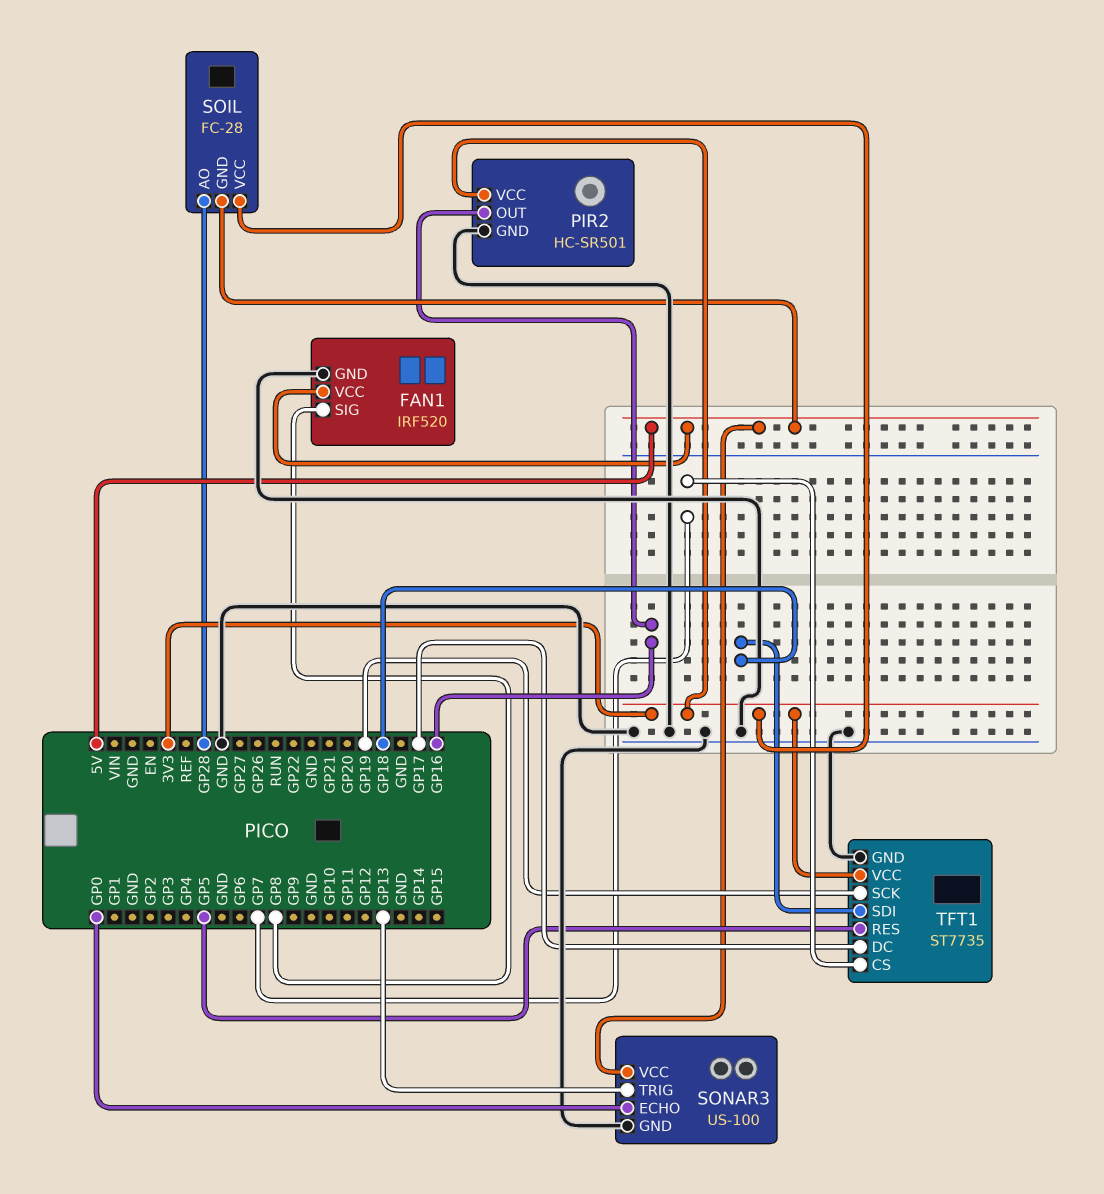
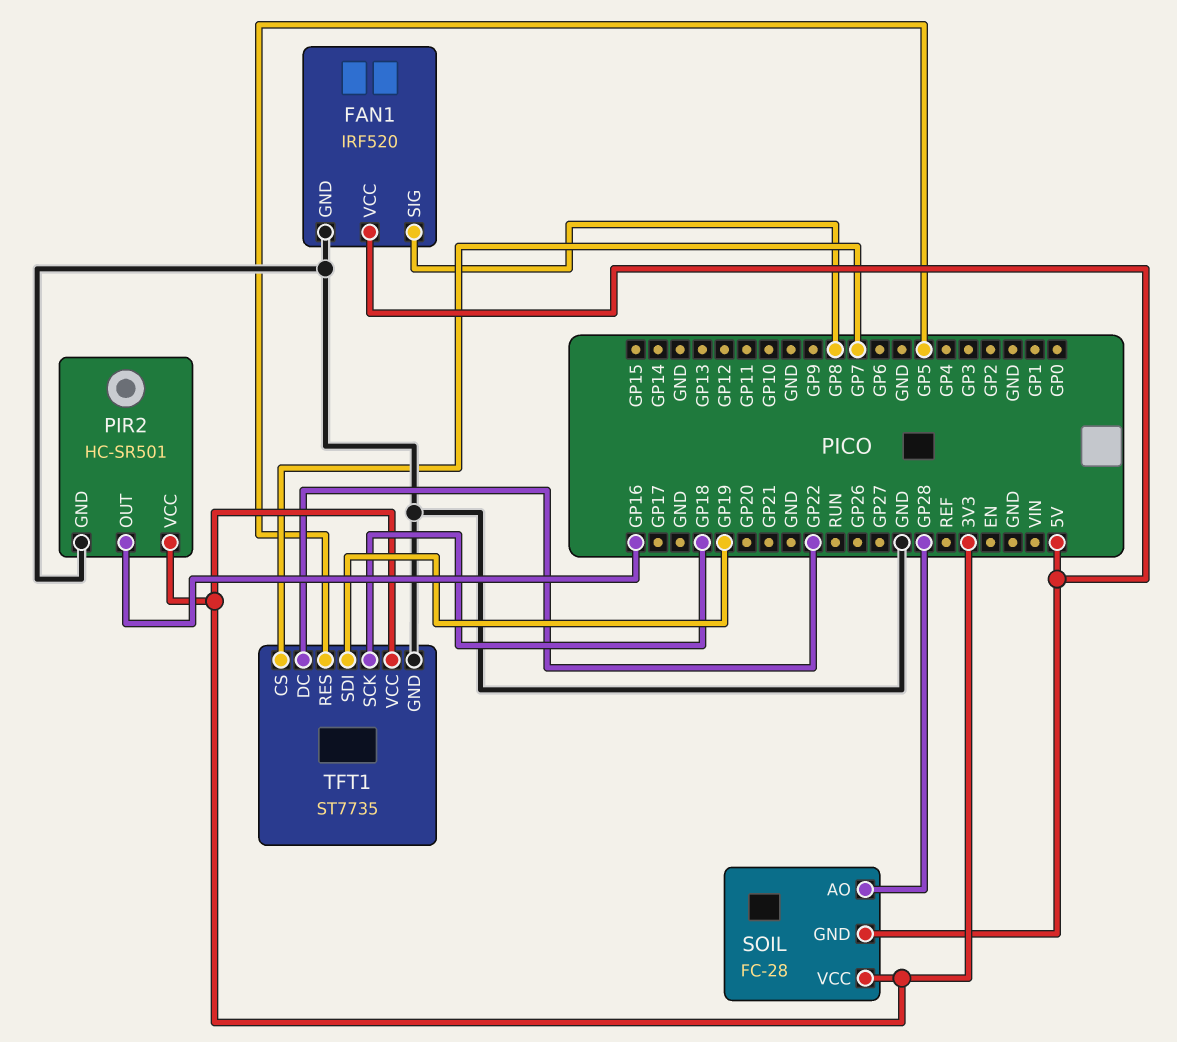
SONAR3: US-100 -> none
SONAR3 pin ECHO: GP0 -> none
SONAR3 pin GND: GND -> none
SONAR3 pin TRIG: GP13 -> none
SONAR3 pin VCC: 5V -> none
TFT1 pin DC: GP17 -> GP22
TFT1 pin SCK: GP19 -> GP18
TFT1 pin SDI: GP18 -> GP19

